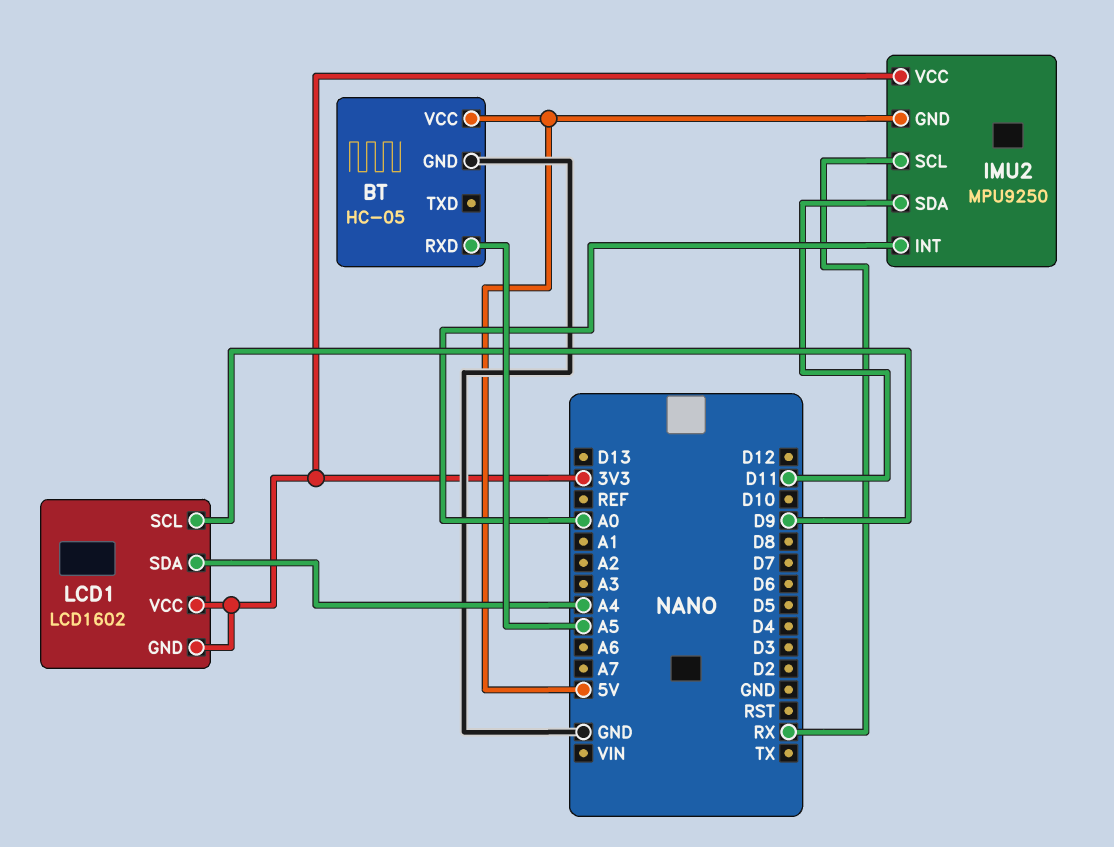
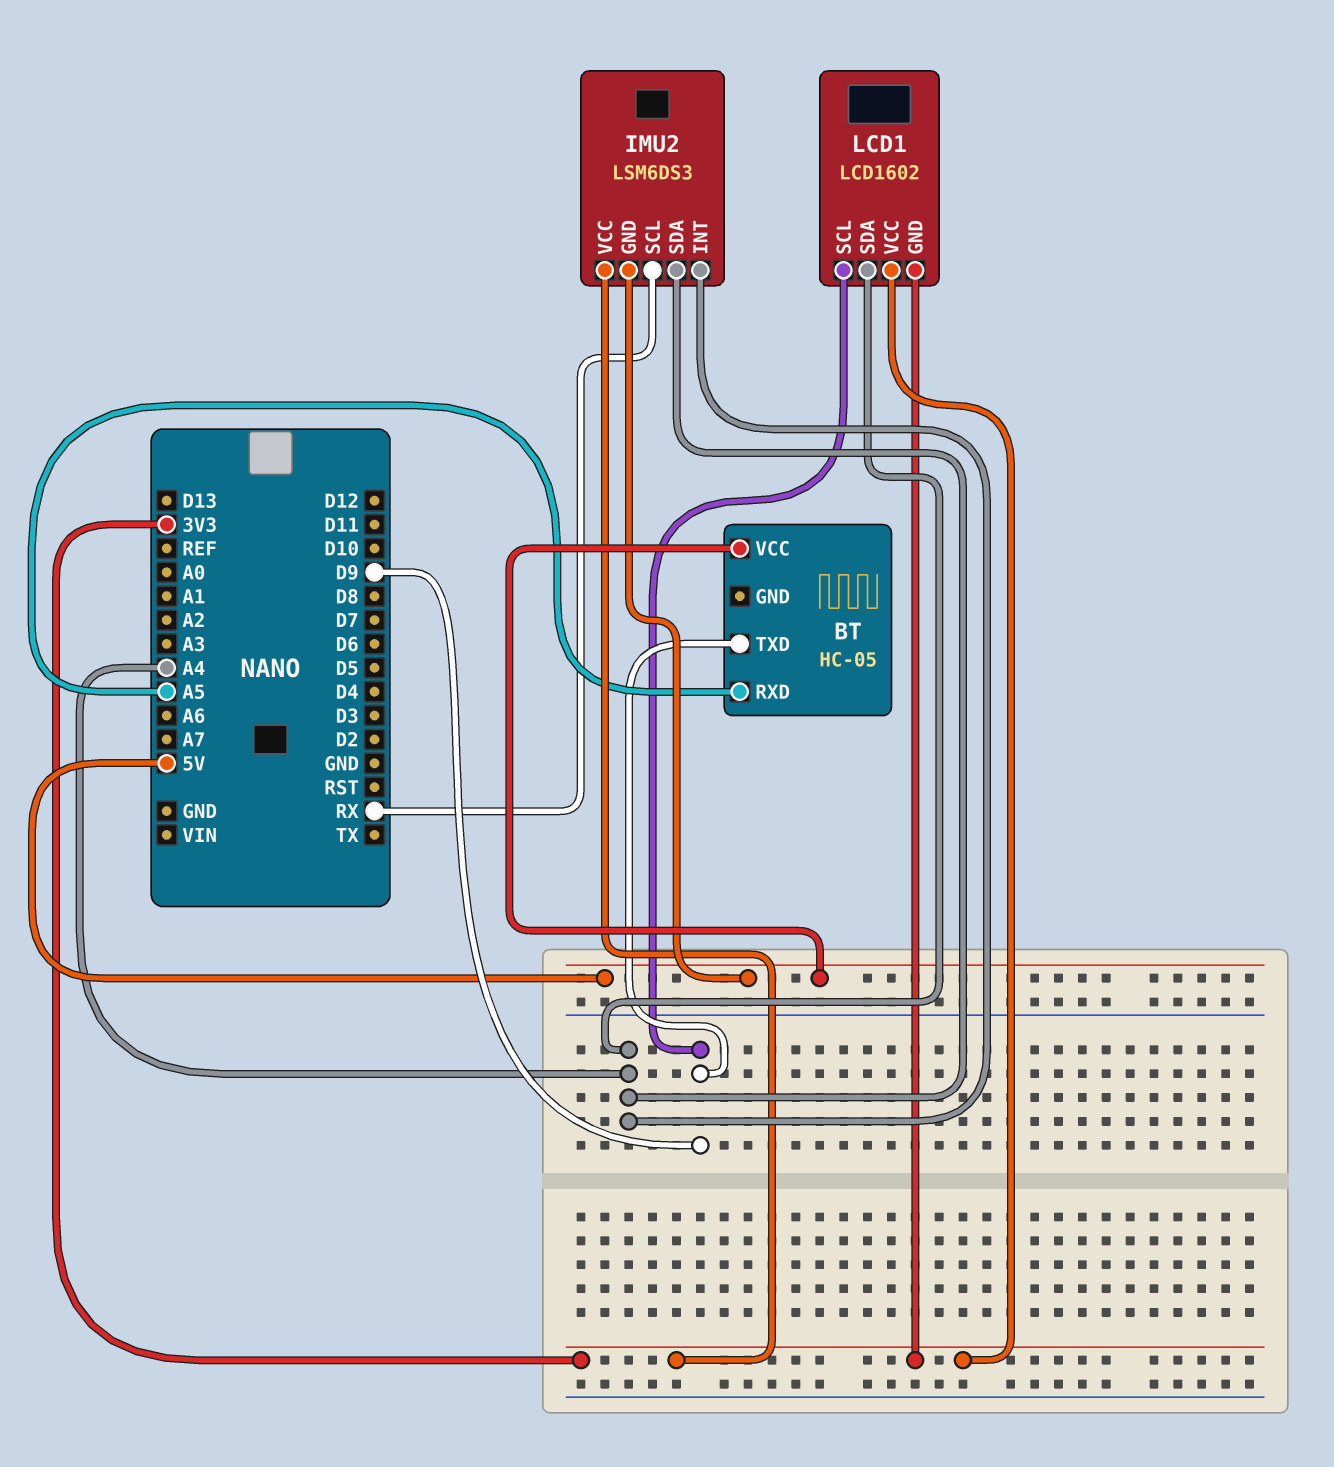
BT pin GND: GND -> none
BT pin TXD: none -> D9
IMU2: MPU9250 -> LSM6DS3
IMU2 pin INT: A0 -> A4
IMU2 pin SDA: D11 -> A4

